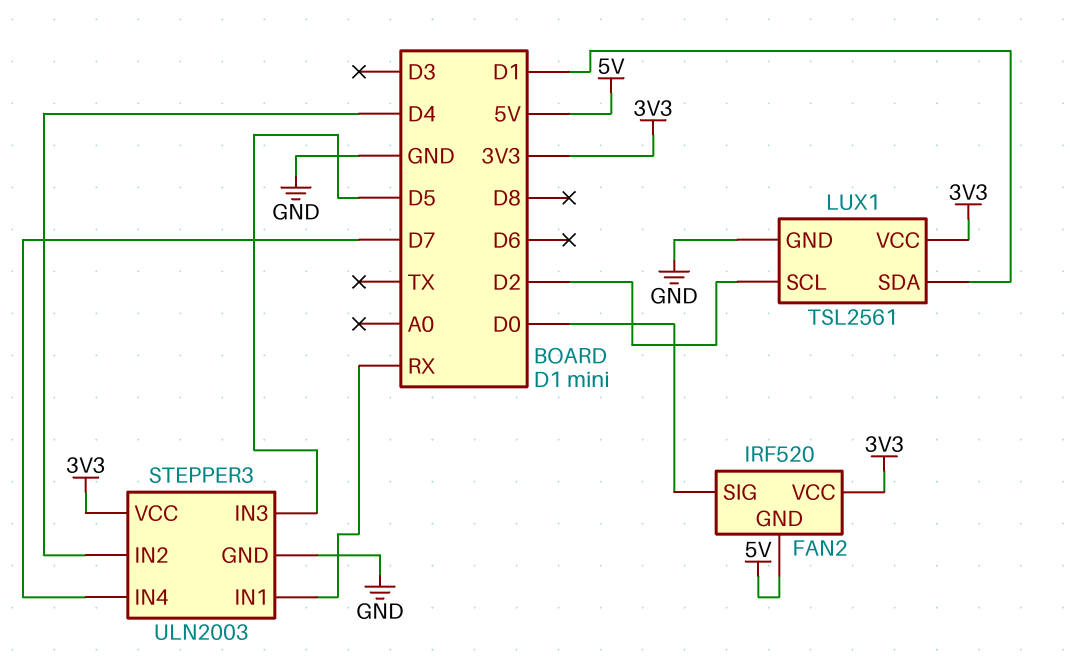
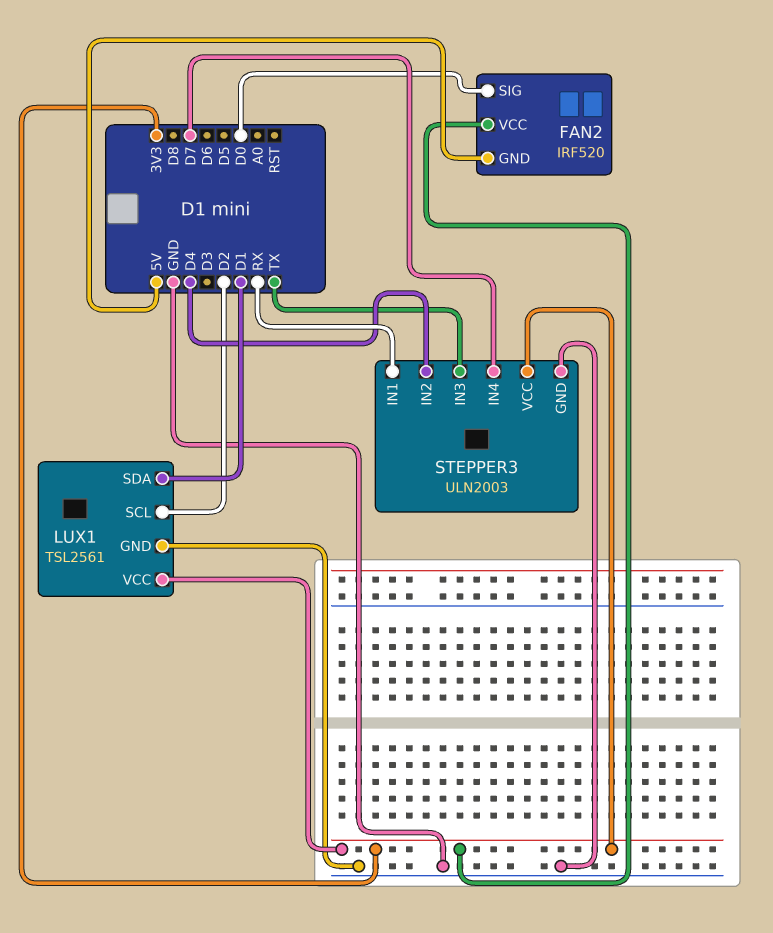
STEPPER3 pin IN3: D5 -> TX

